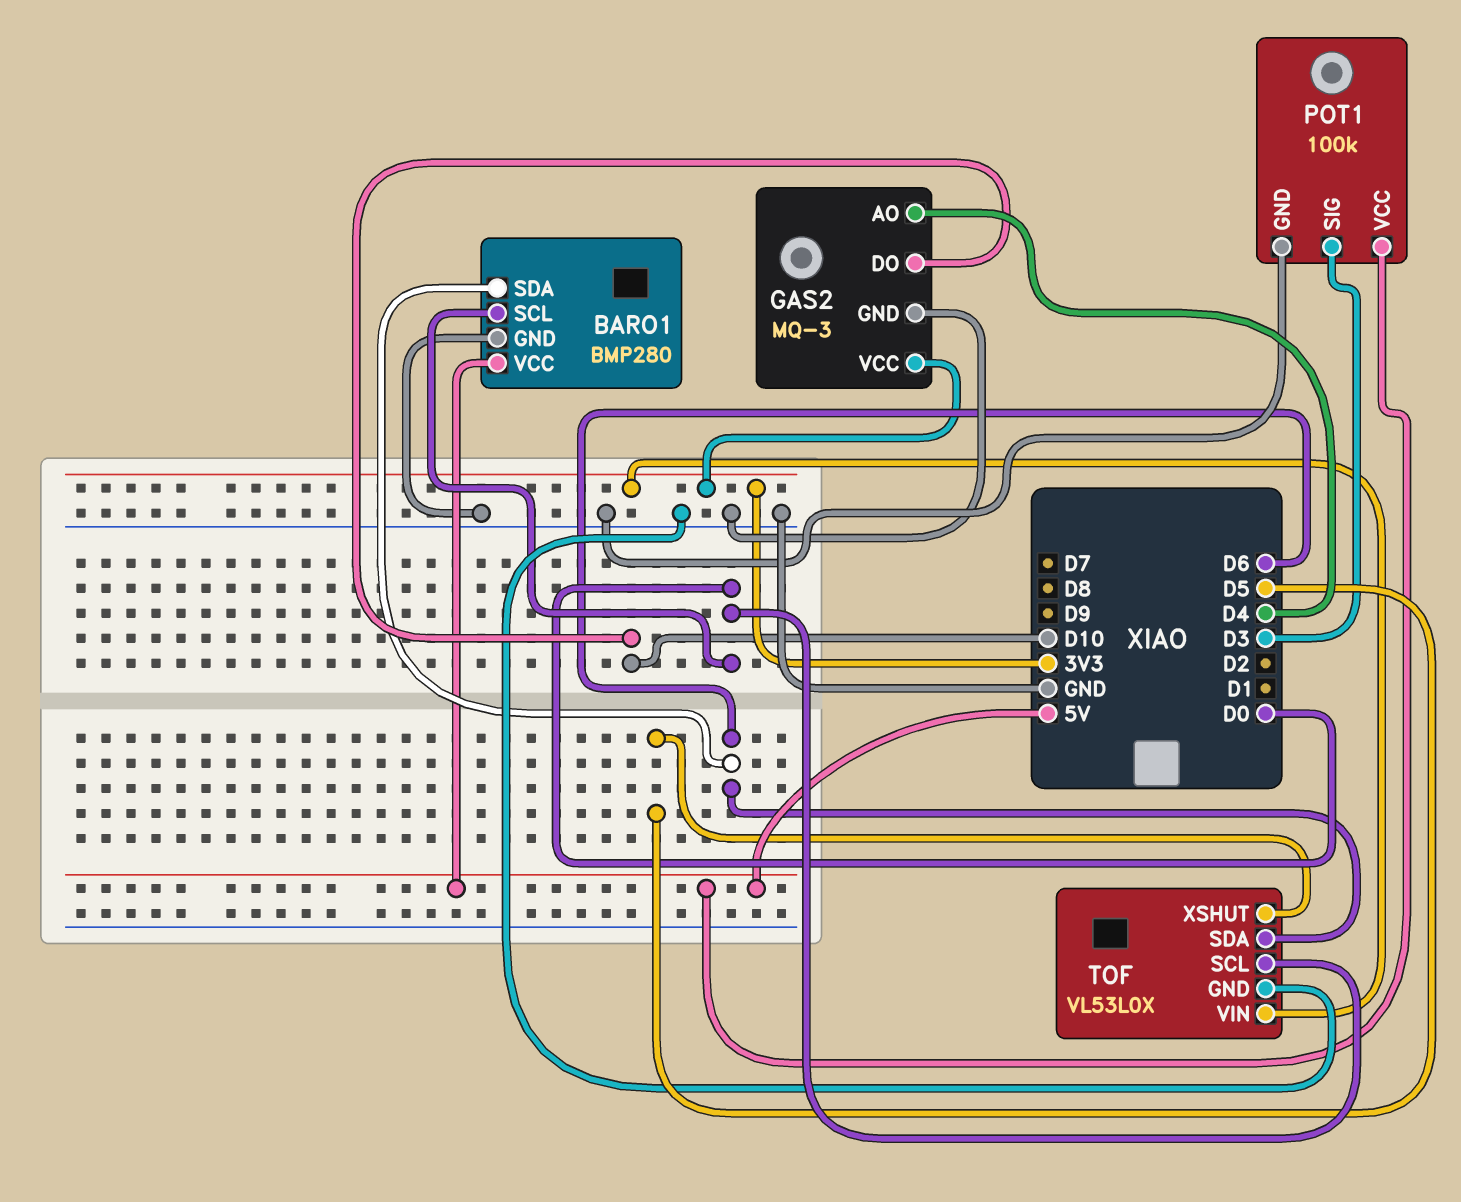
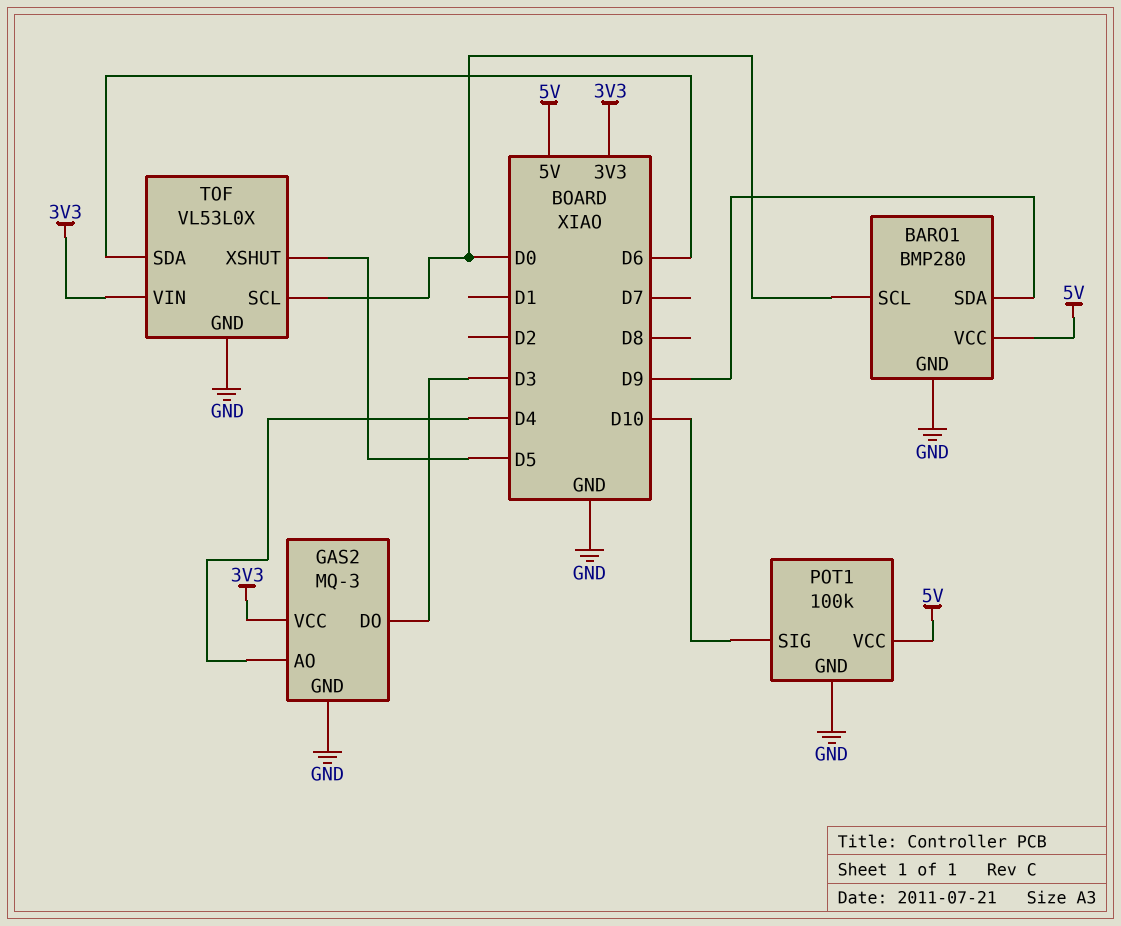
BARO1 pin SDA: D6 -> D9
GAS2 pin DO: D10 -> D3
POT1 pin SIG: D3 -> D10

